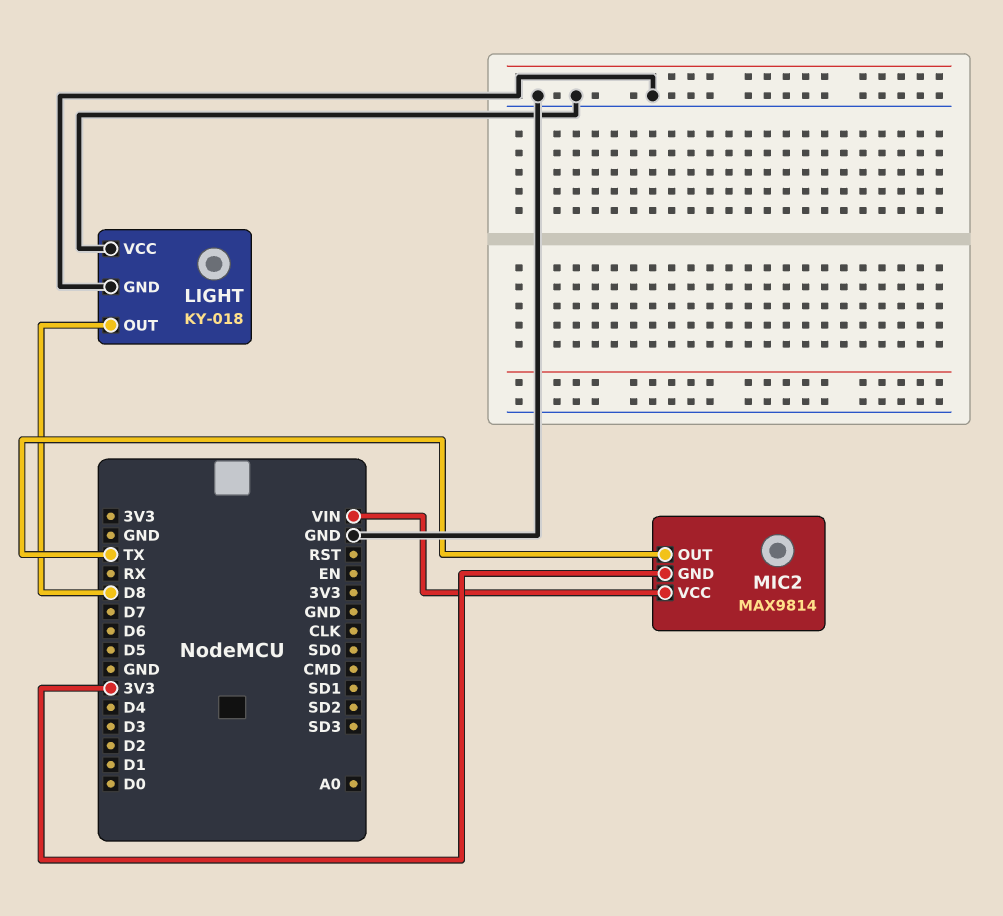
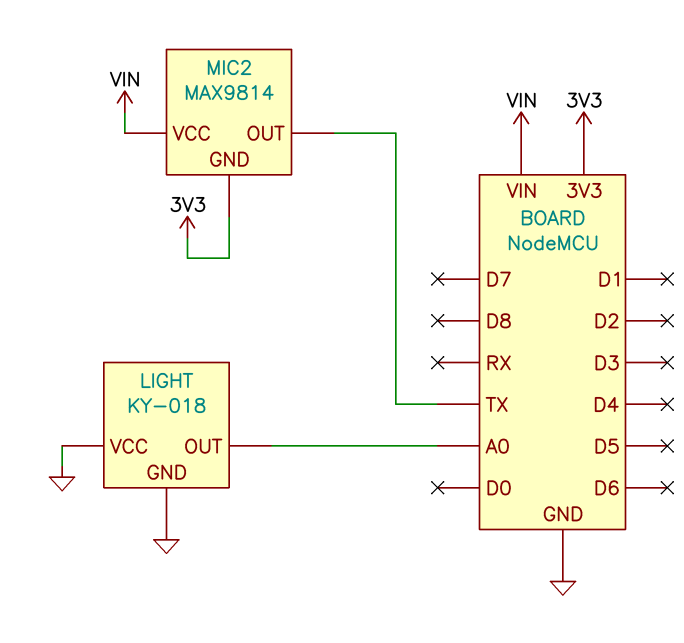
LIGHT pin OUT: D8 -> A0

